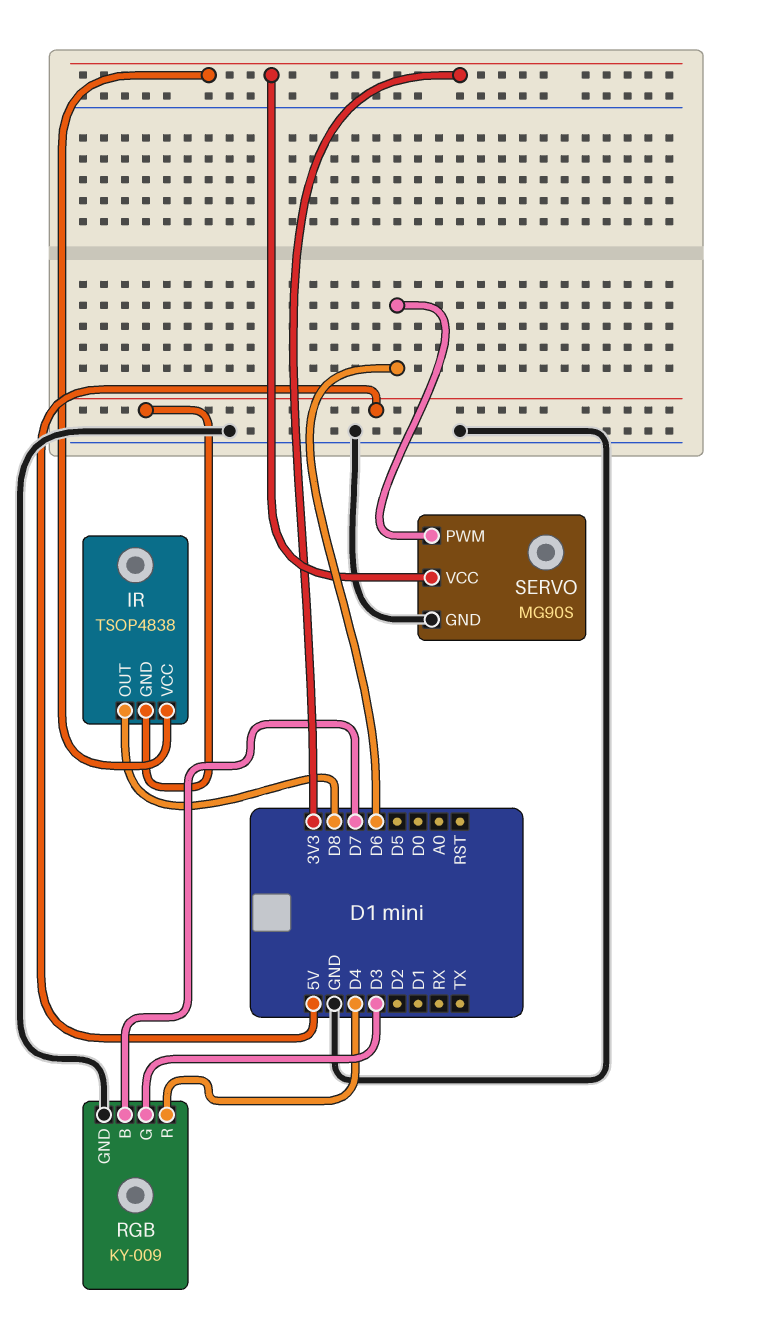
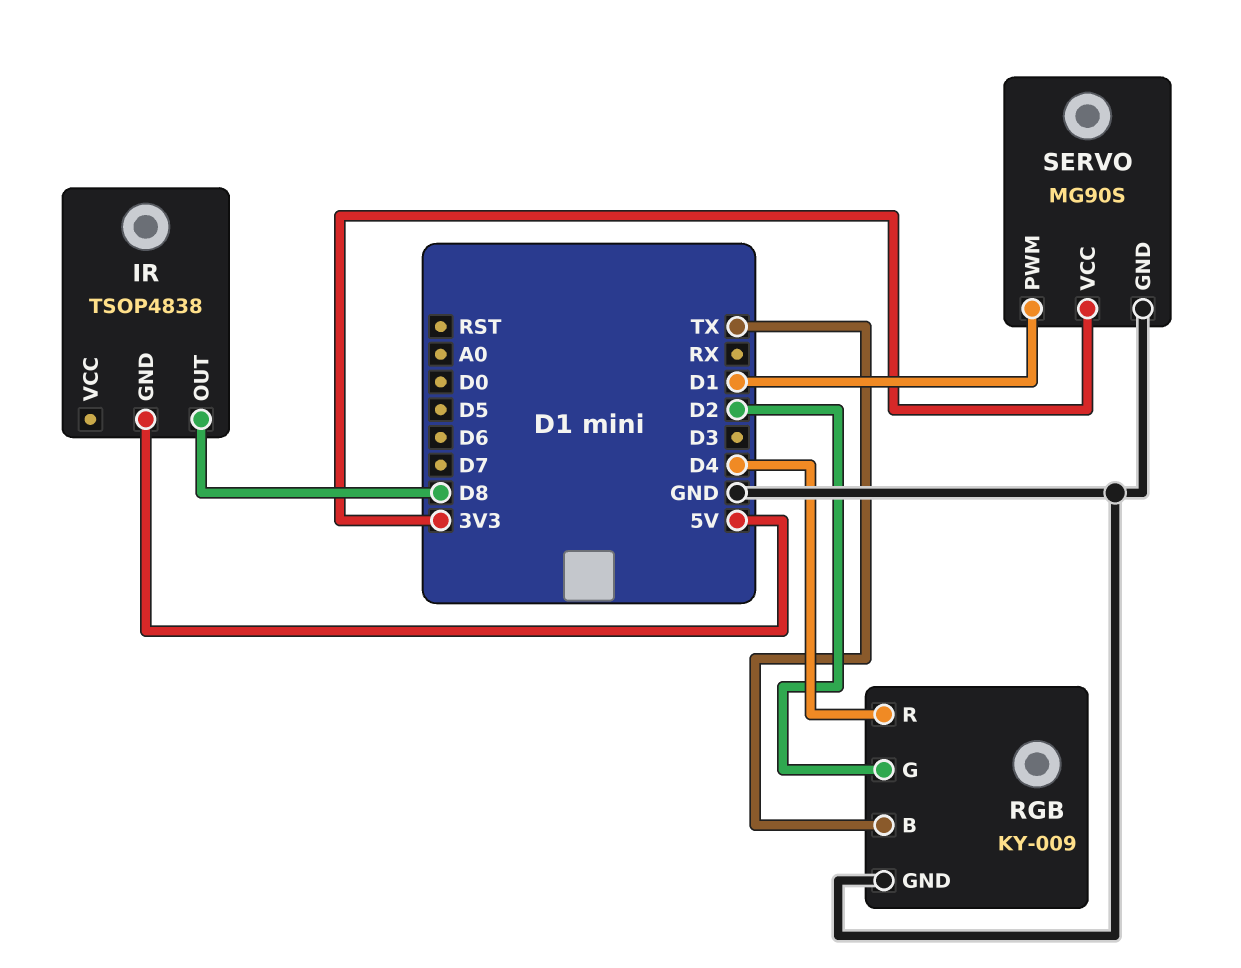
IR pin VCC: 3V3 -> none
RGB pin B: D7 -> TX
RGB pin G: D3 -> D2
SERVO pin PWM: D6 -> D1

